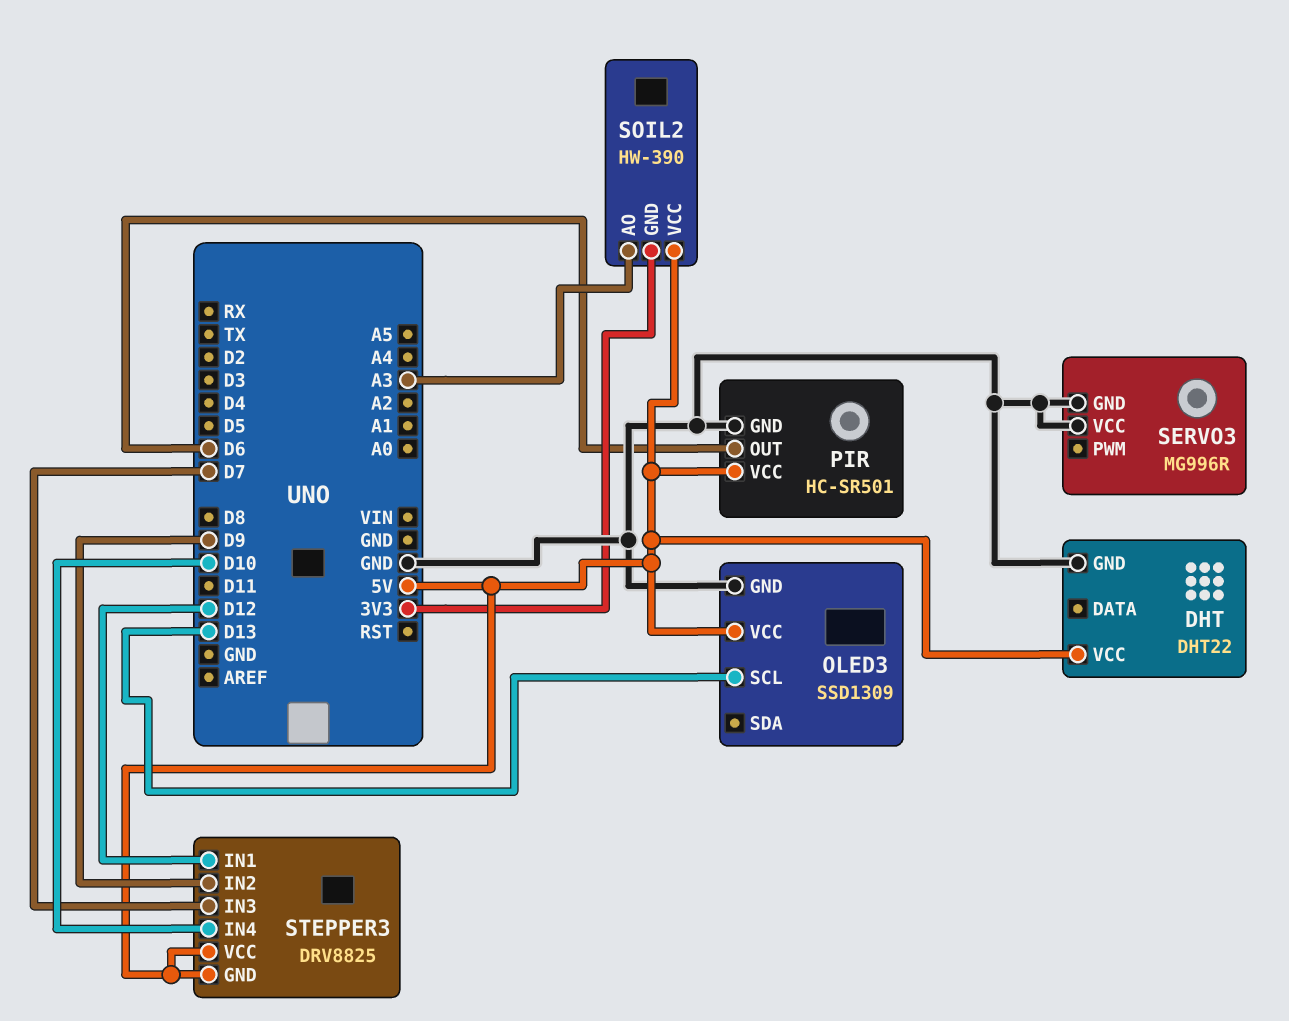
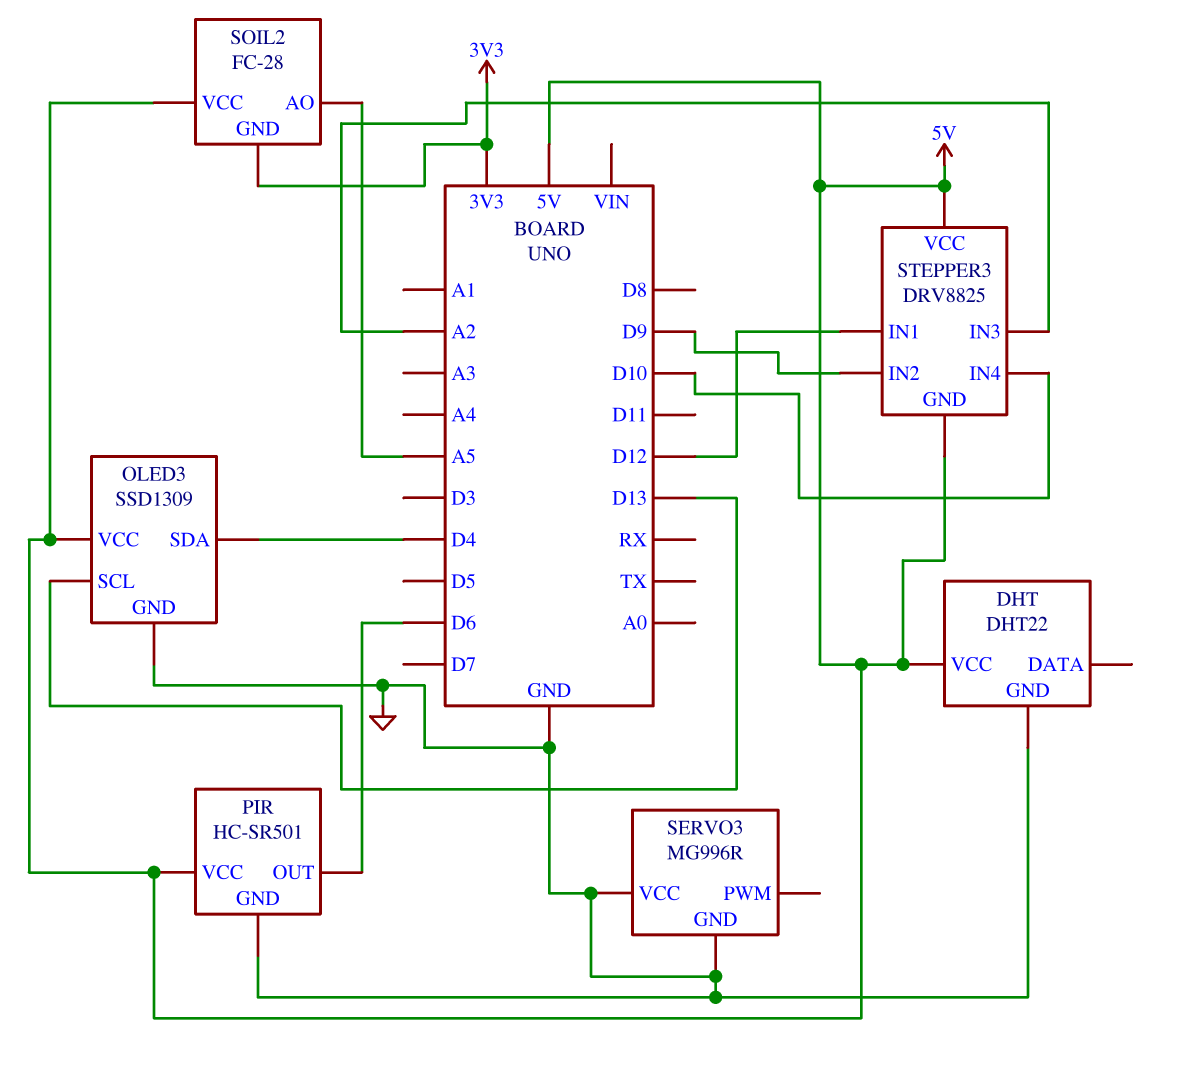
OLED3 pin SDA: none -> D4
SOIL2: HW-390 -> FC-28
SOIL2 pin AO: A3 -> A5
STEPPER3 pin IN3: D7 -> A2

